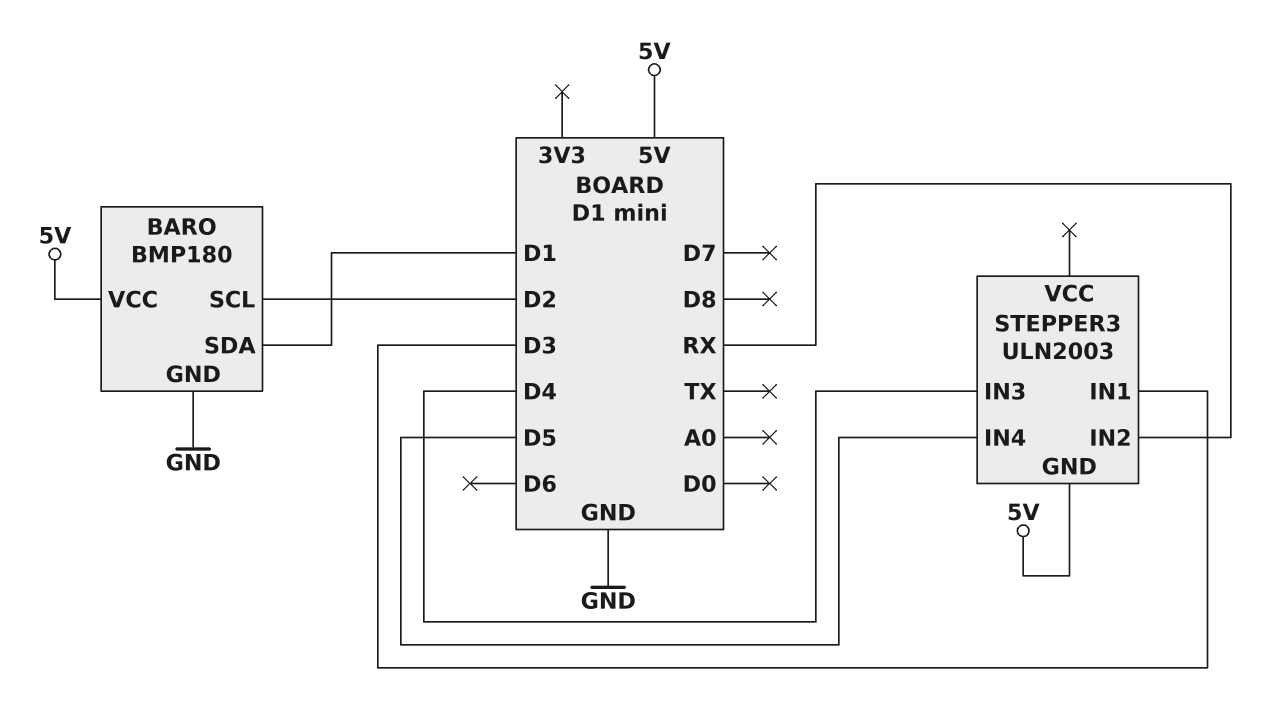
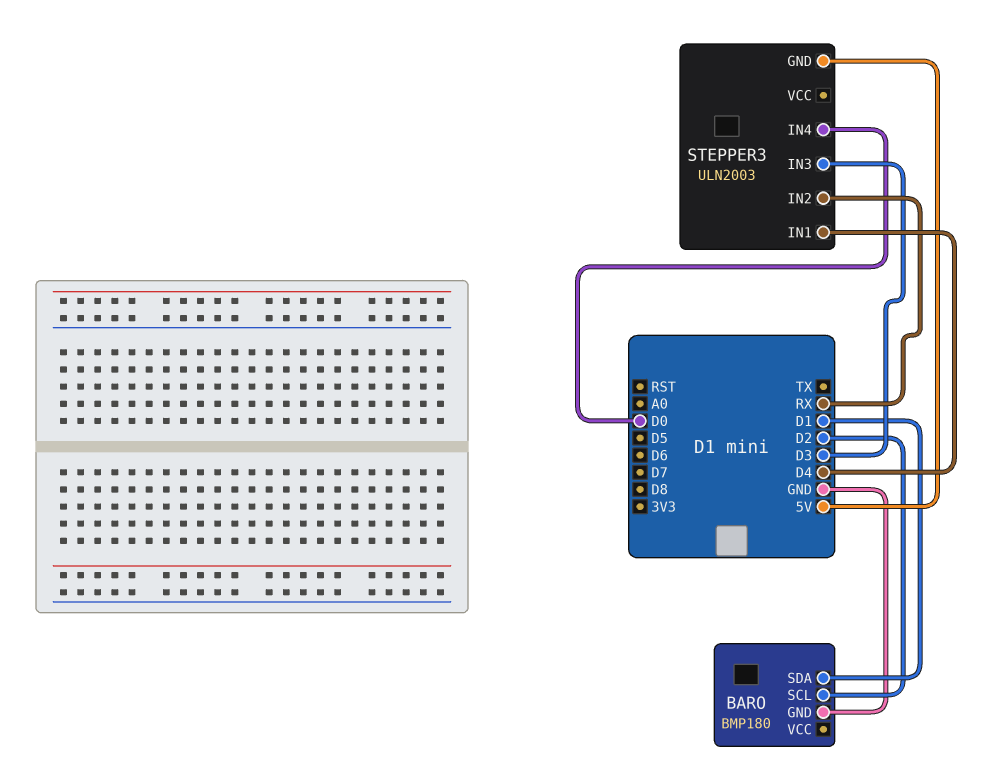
BARO pin VCC: 5V -> none
STEPPER3 pin IN1: D3 -> D4
STEPPER3 pin IN3: D4 -> D3
STEPPER3 pin IN4: D5 -> D0

